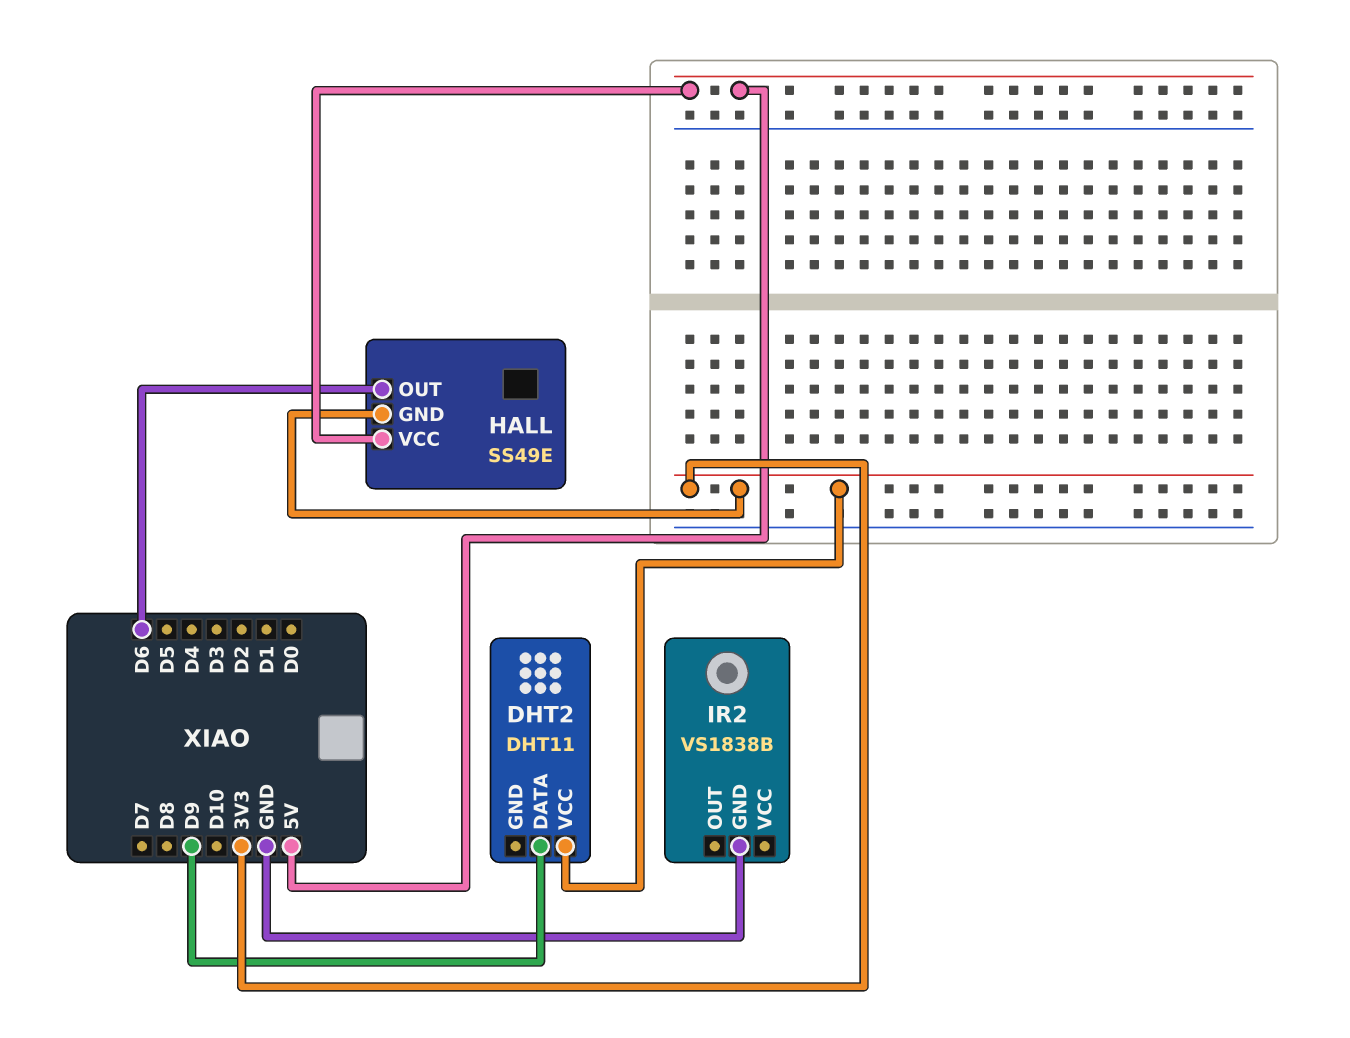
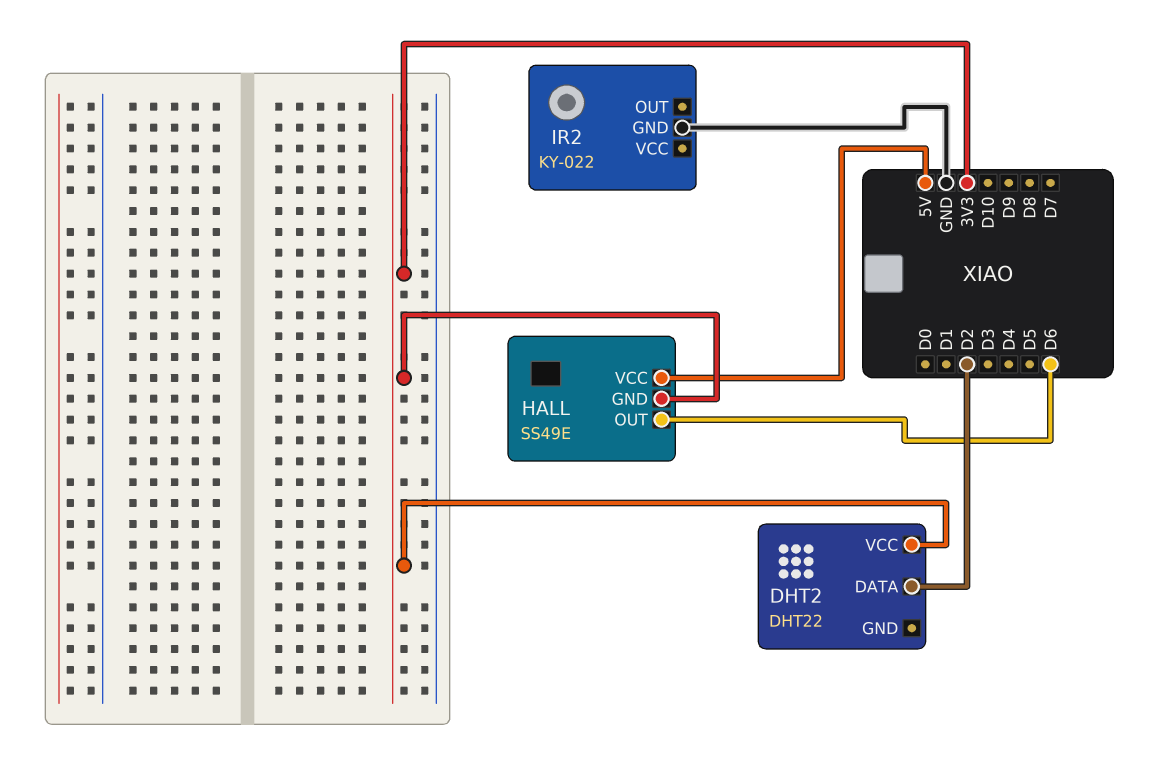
DHT2: DHT11 -> DHT22
DHT2 pin DATA: D9 -> D2
IR2: VS1838B -> KY-022

